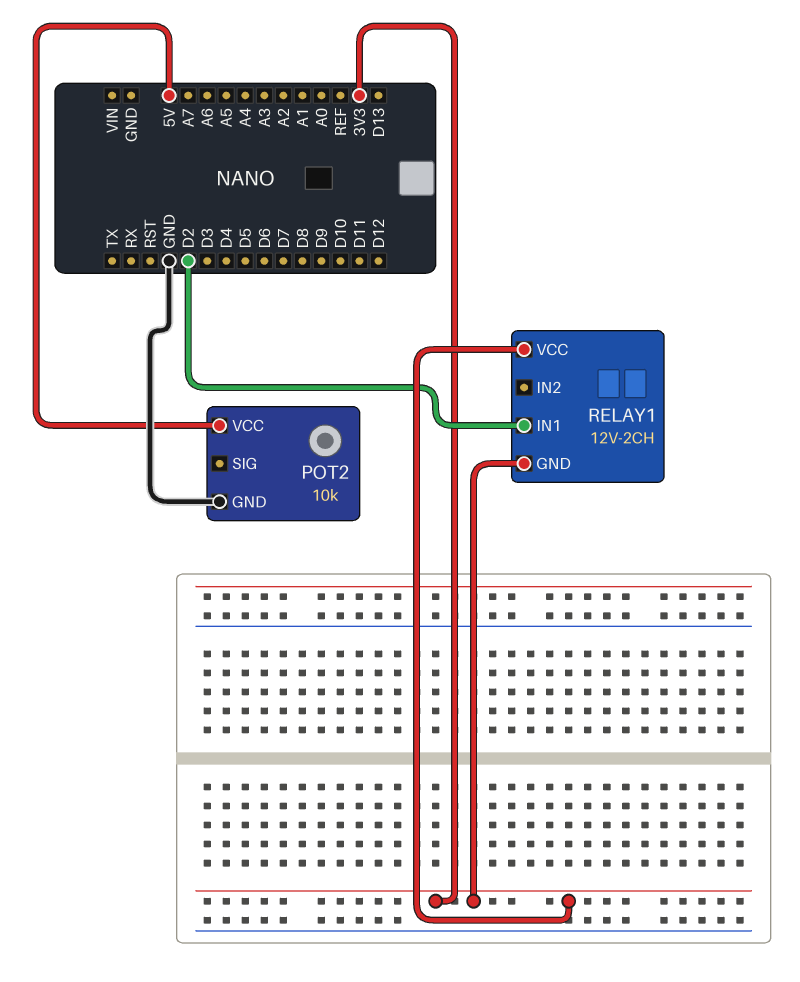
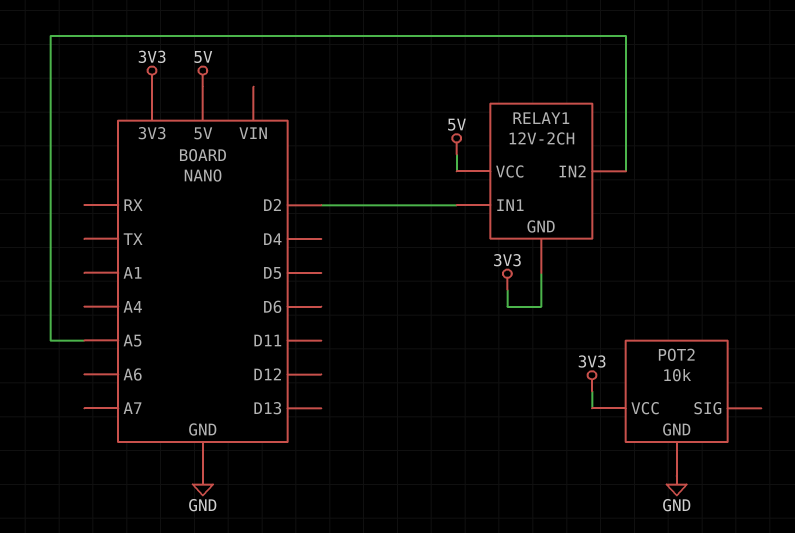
POT2 pin VCC: 5V -> 3V3
RELAY1 pin IN2: none -> A5
RELAY1 pin VCC: 3V3 -> 5V

